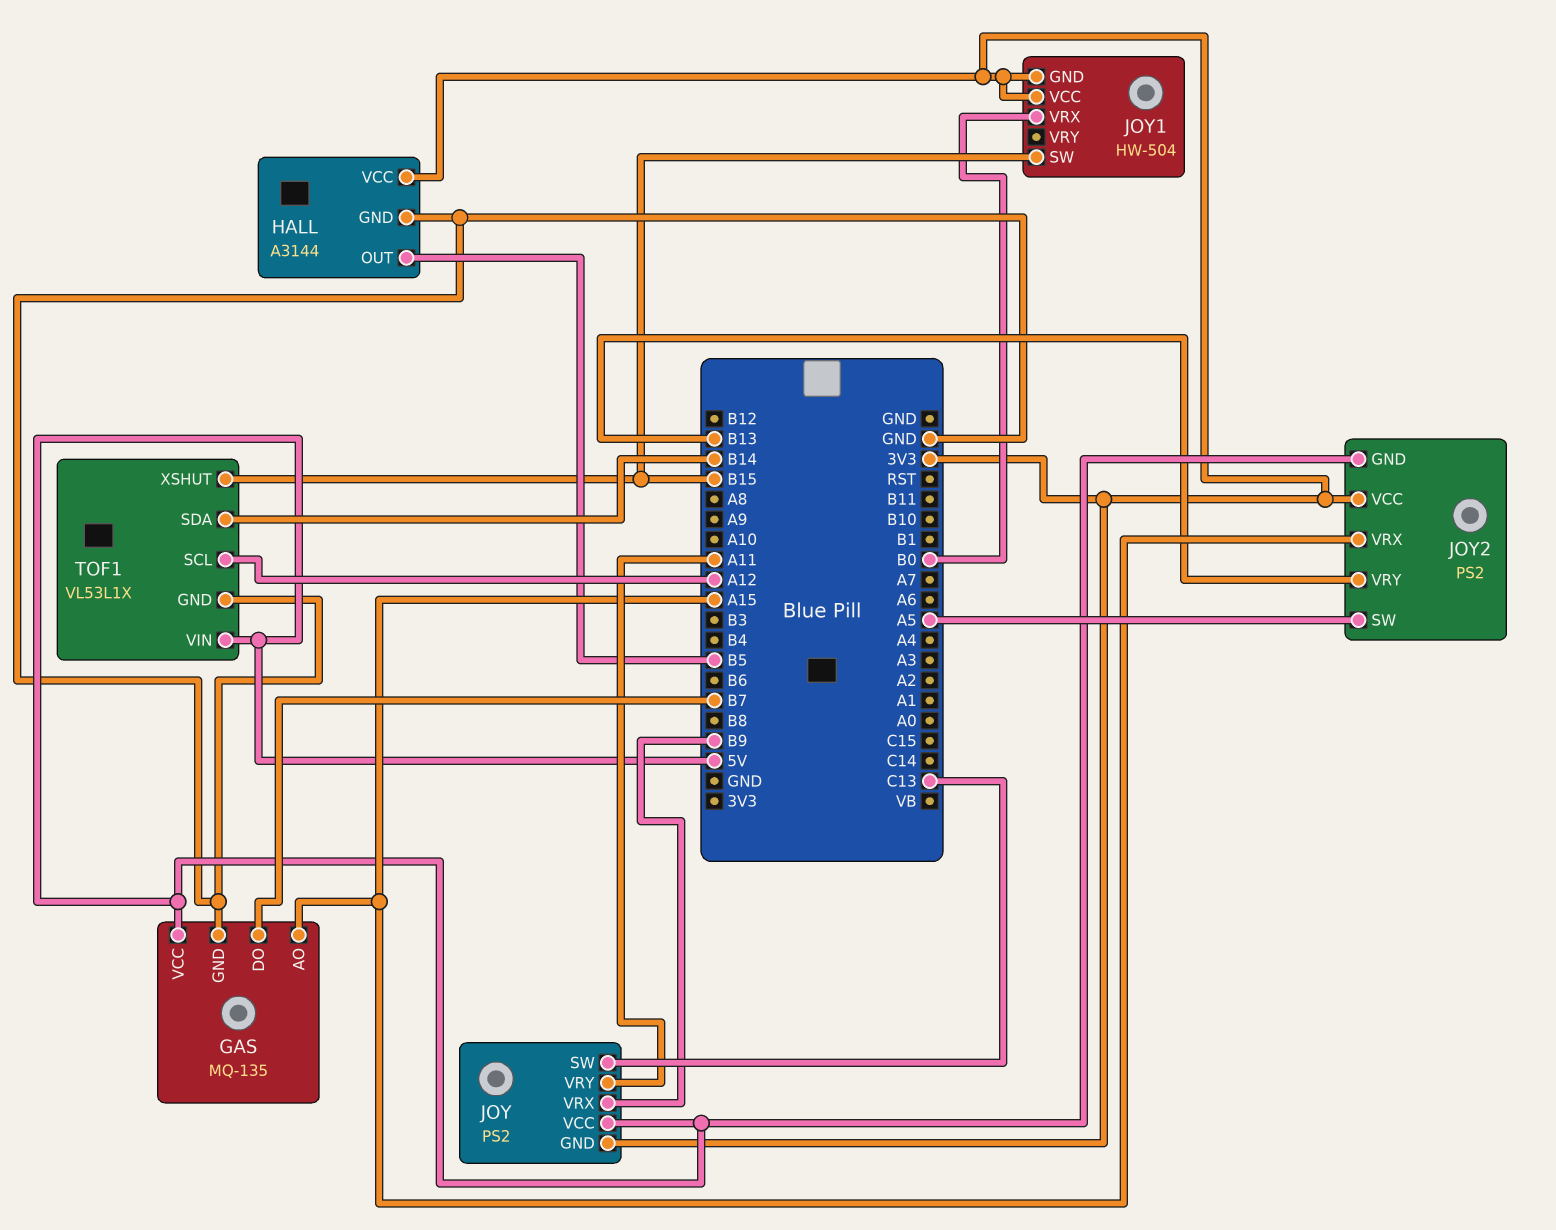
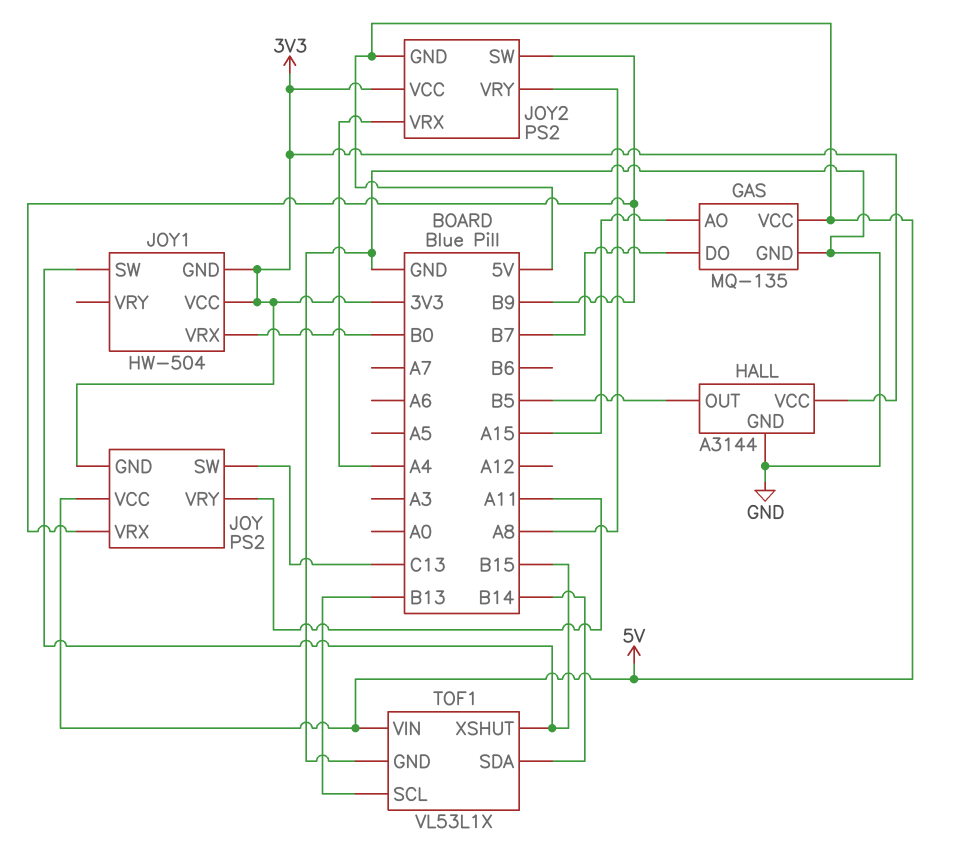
JOY2 pin SW: A5 -> B9
JOY2 pin VRX: A15 -> A4
JOY2 pin VRY: B13 -> A8
TOF1 pin SCL: A12 -> B13

